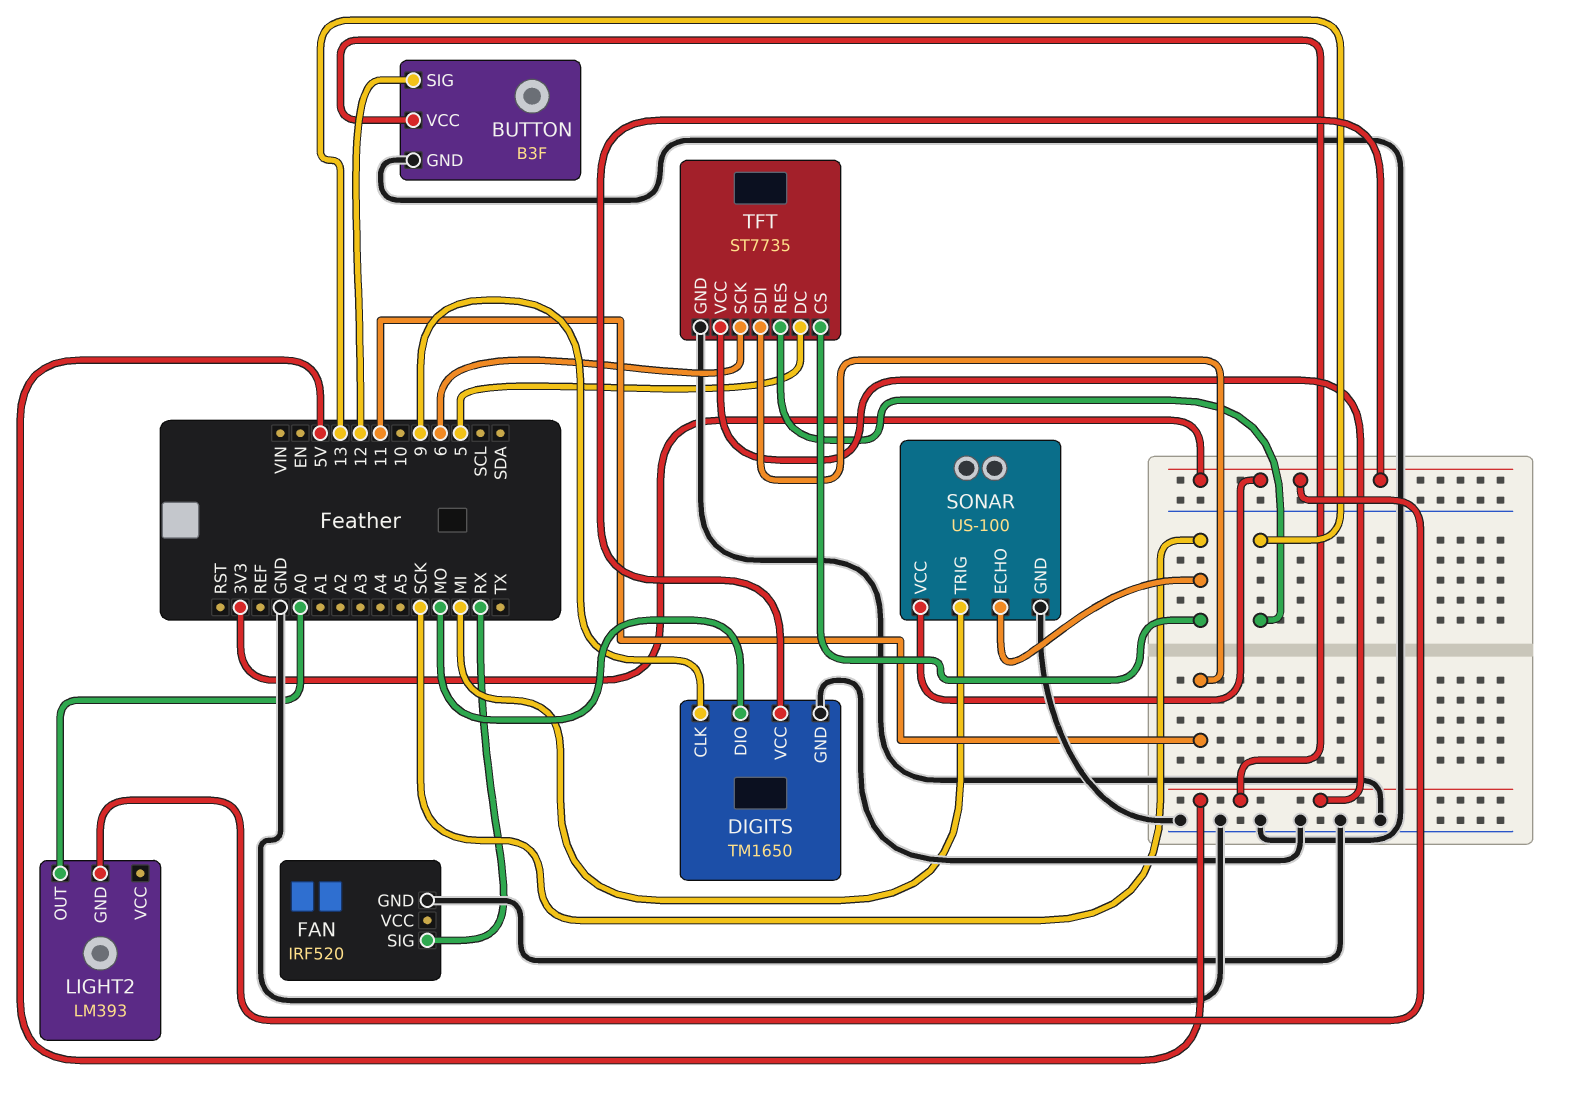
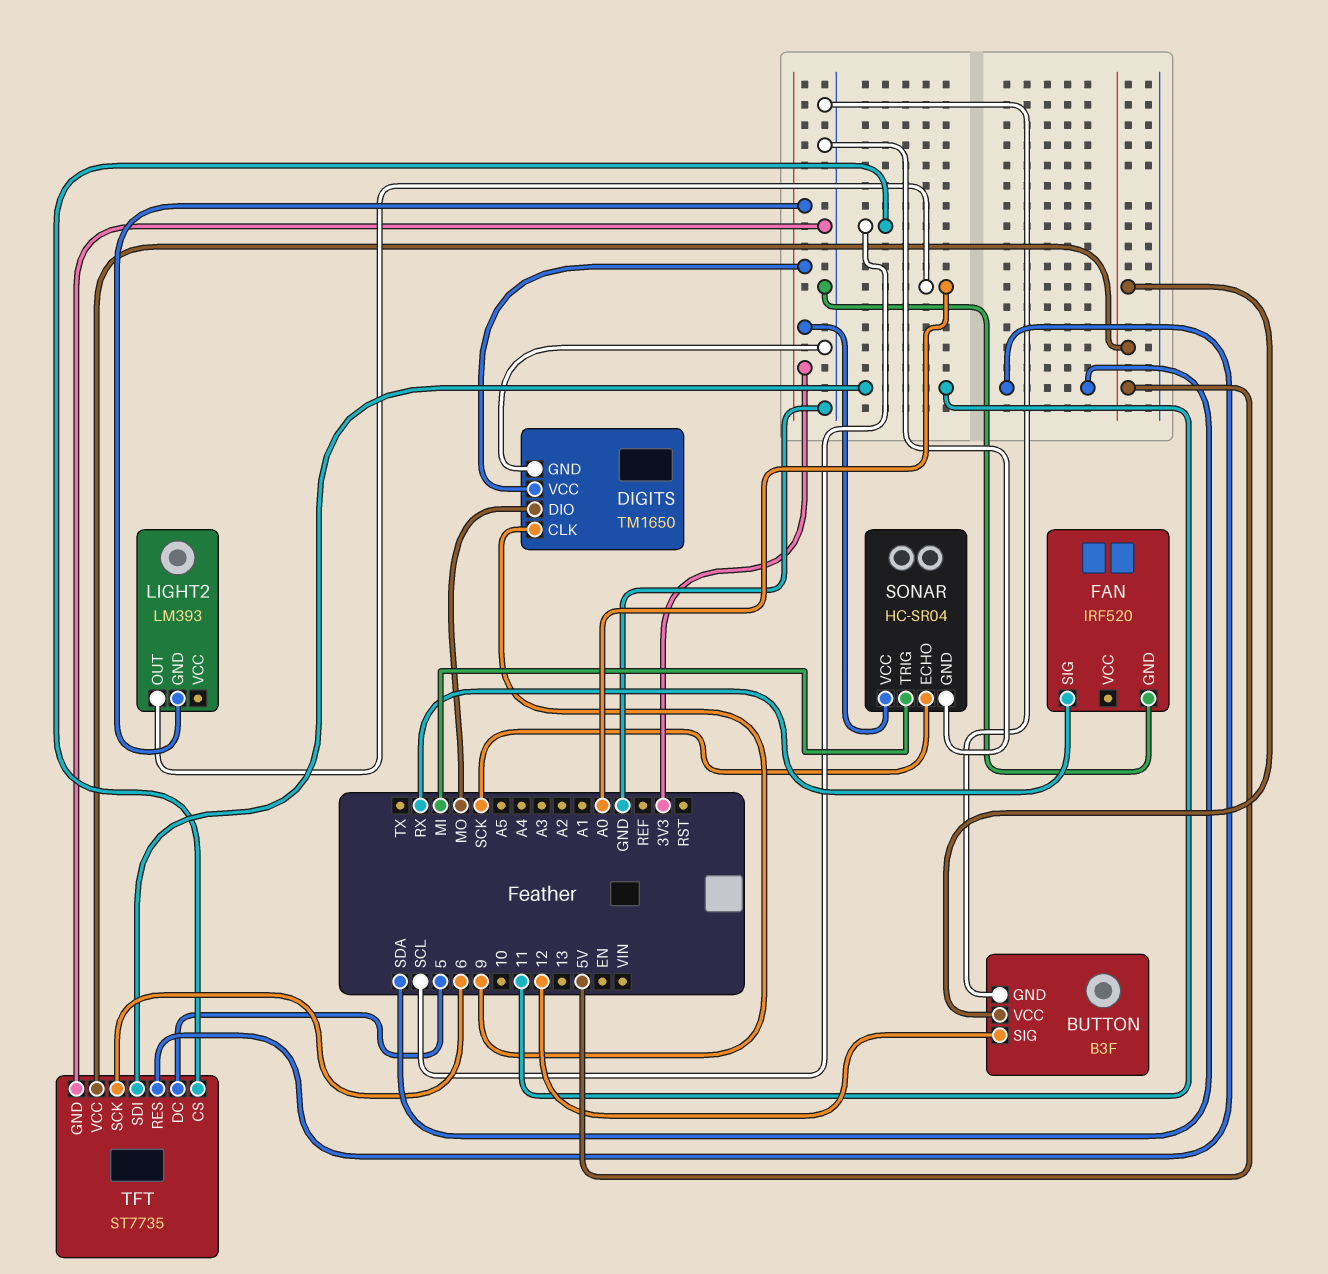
SONAR: US-100 -> HC-SR04
TFT pin CS: SCK -> SCL
TFT pin RES: 13 -> SDA

